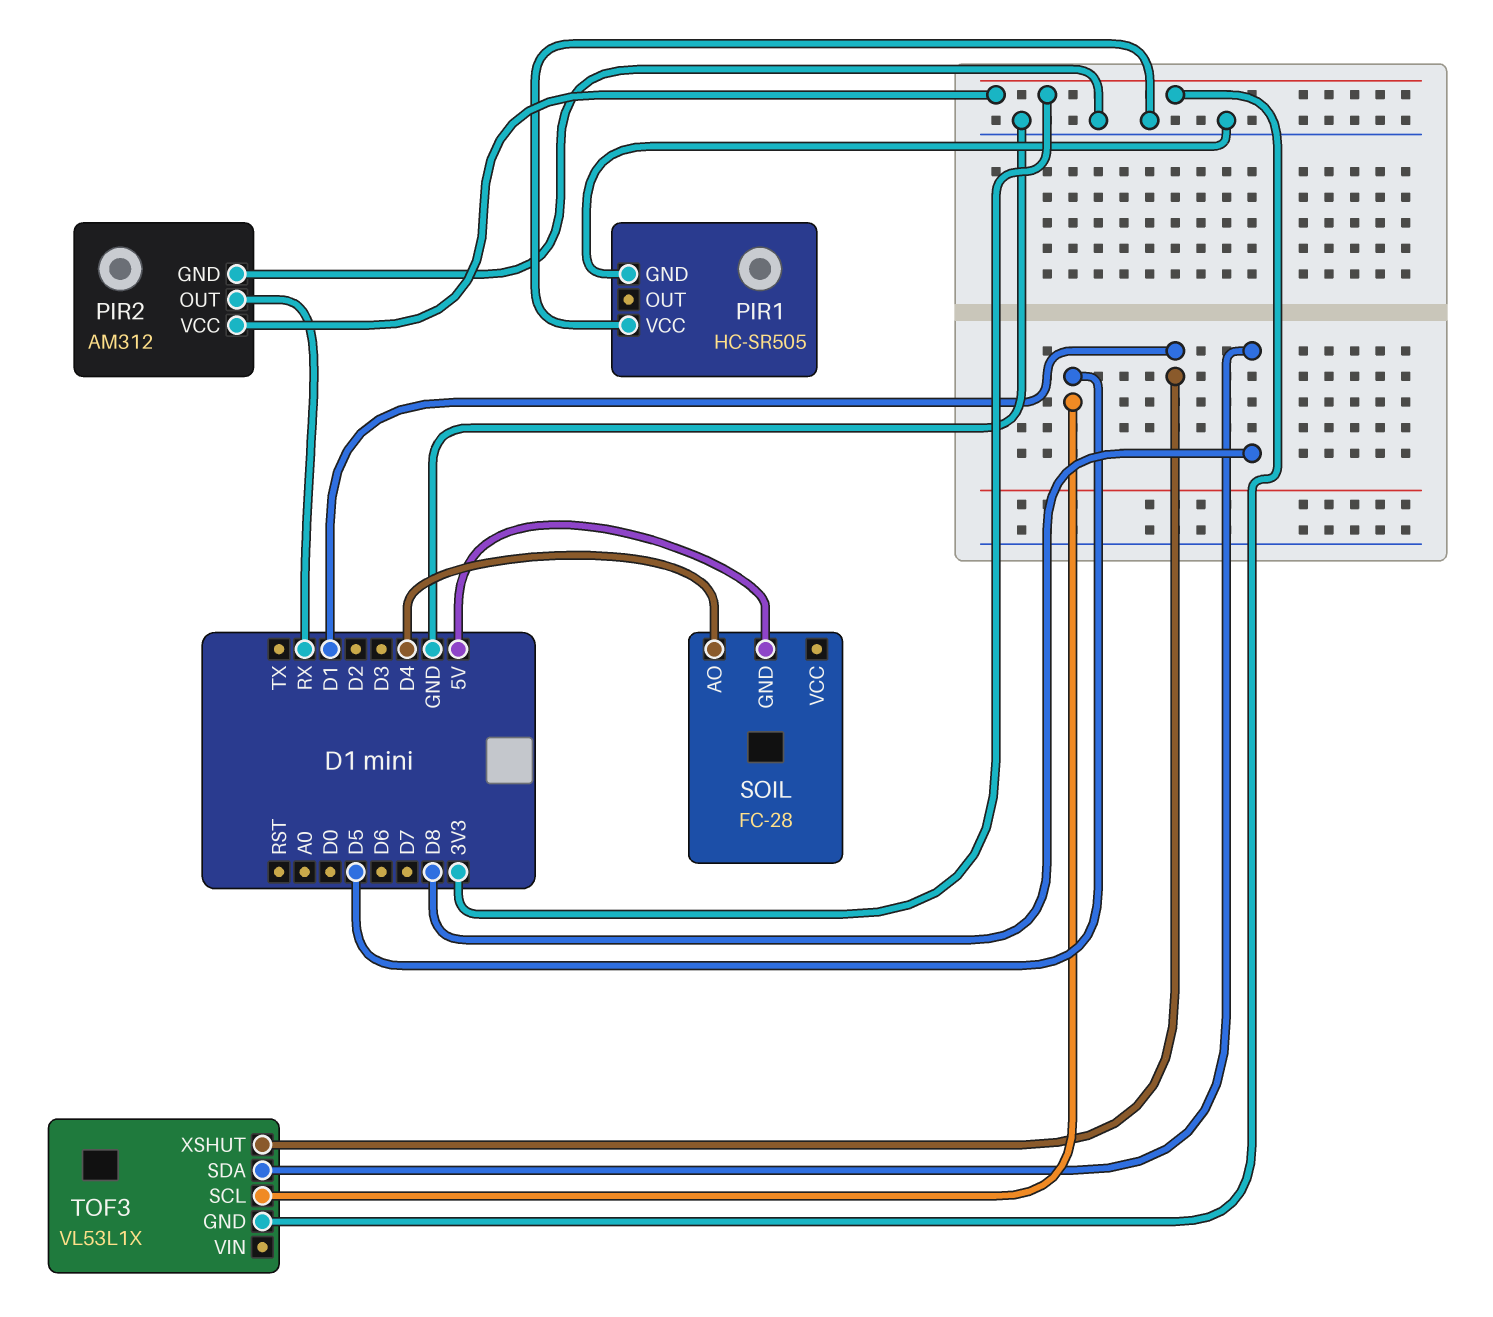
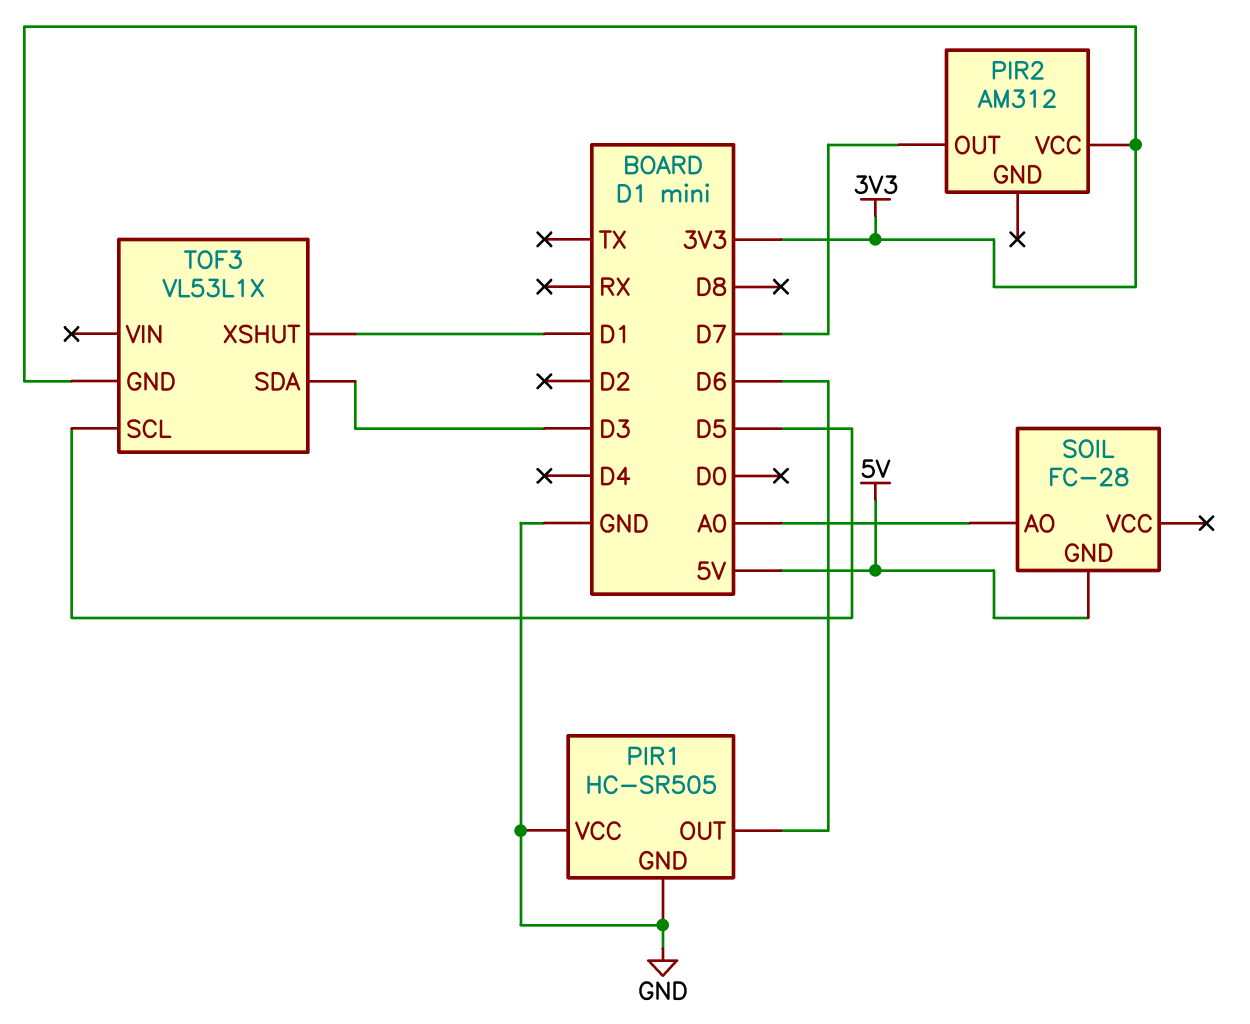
PIR1 pin OUT: none -> D6
PIR2 pin GND: GND -> none
PIR2 pin OUT: RX -> D7
SOIL pin AO: D4 -> A0
TOF3 pin SDA: D8 -> D3

